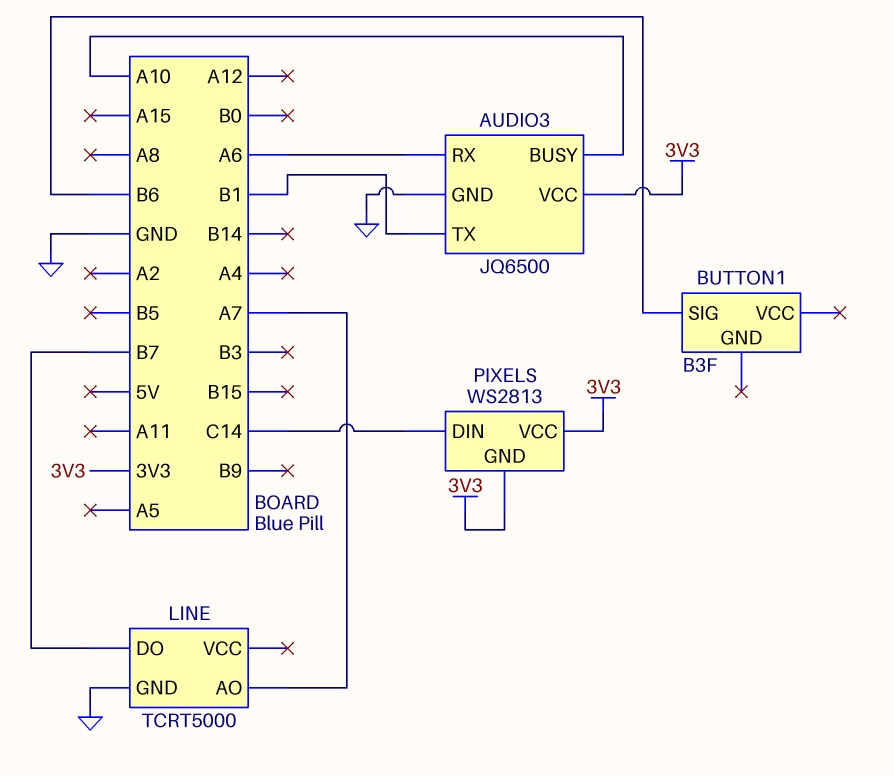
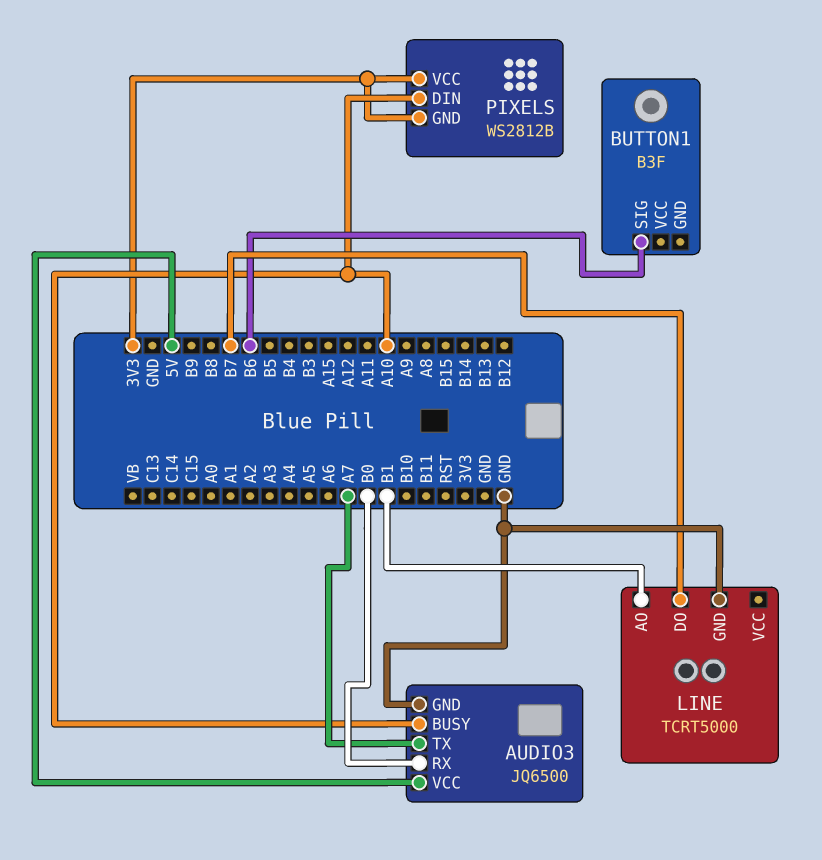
AUDIO3 pin RX: A6 -> B0
AUDIO3 pin TX: B1 -> A7
AUDIO3 pin VCC: 3V3 -> 5V
LINE pin AO: A7 -> B1
PIXELS: WS2813 -> WS2812B
PIXELS pin DIN: C14 -> A10

